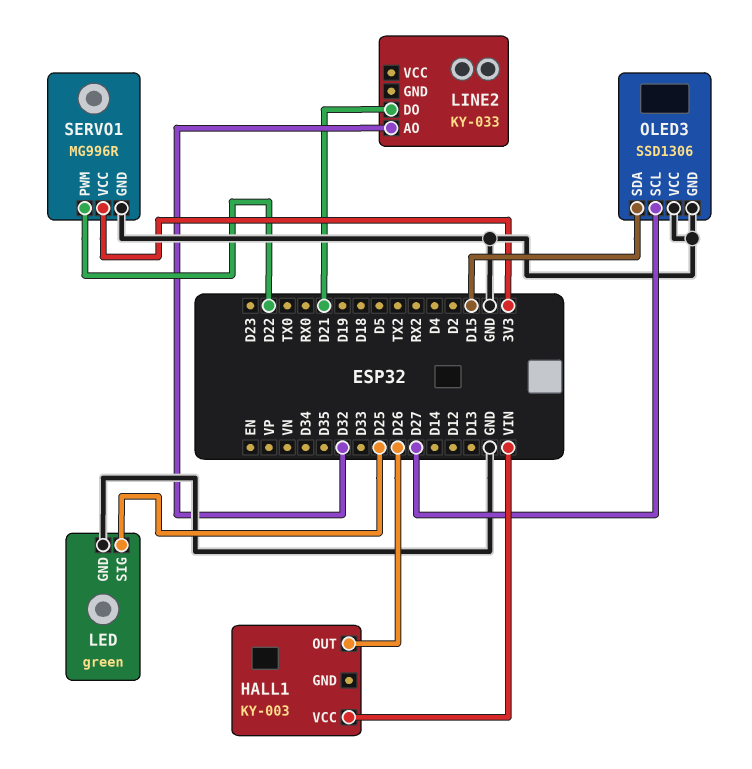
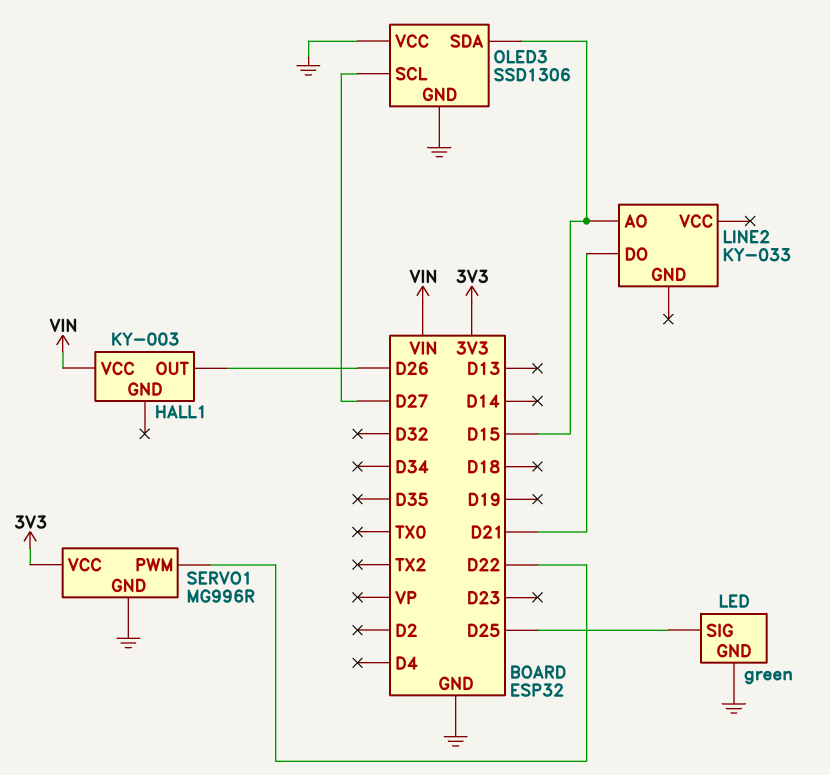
LINE2 pin AO: D32 -> D15

